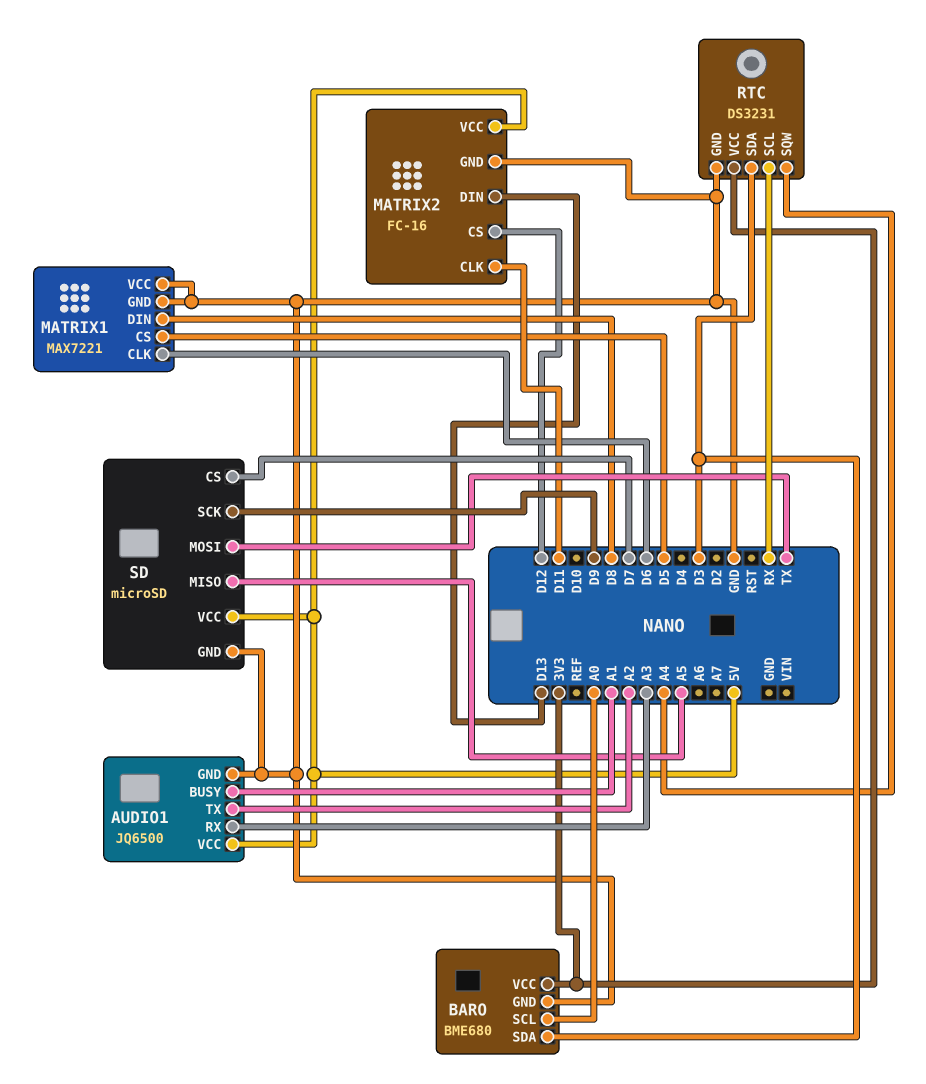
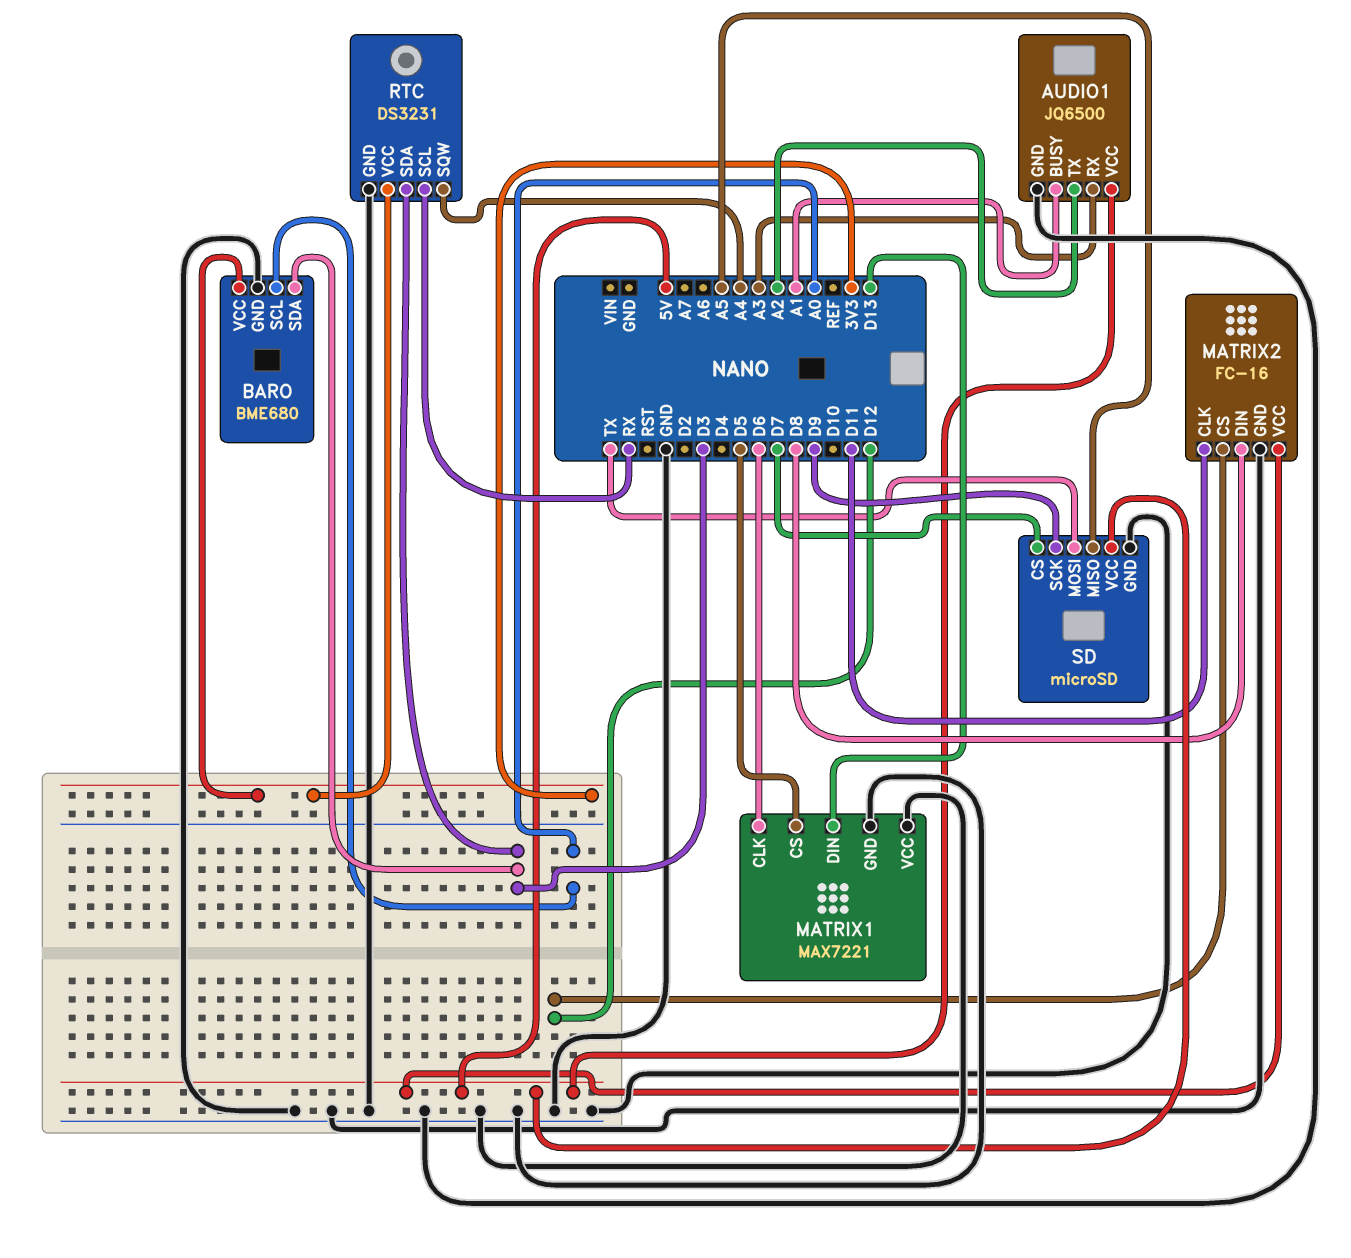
MATRIX1 pin DIN: D8 -> D13
MATRIX2 pin DIN: D13 -> D8

